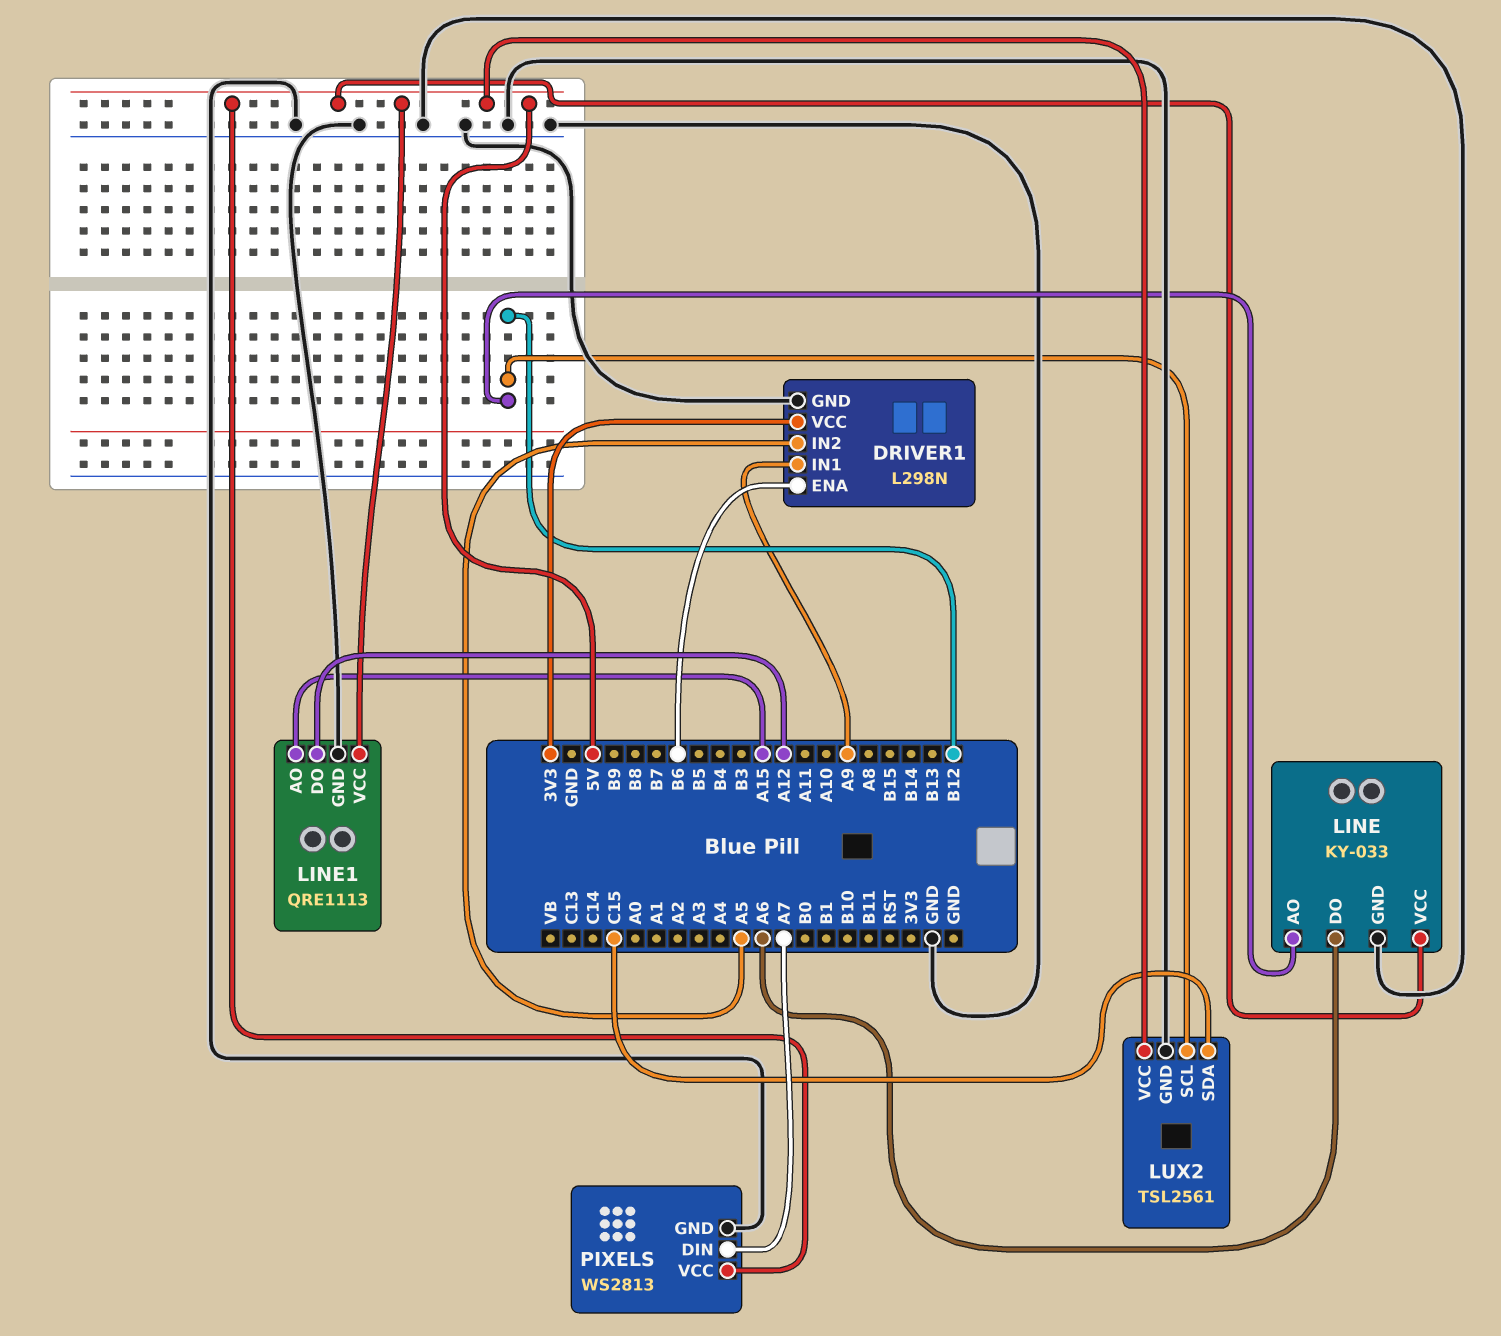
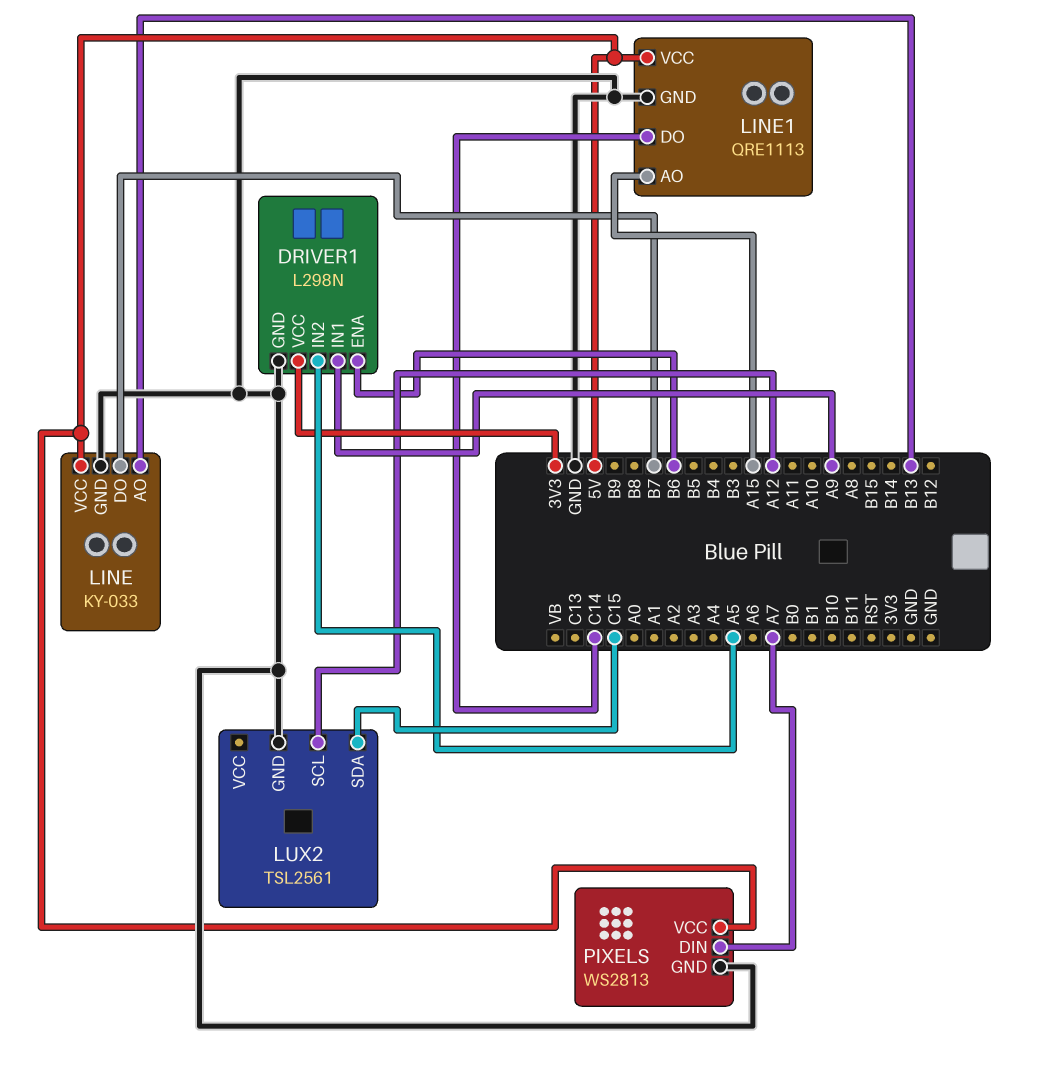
LINE pin AO: B12 -> B13
LINE pin DO: A6 -> B7
LINE1 pin DO: A12 -> C14
LUX2 pin SCL: B12 -> A12
LUX2 pin VCC: 5V -> none

